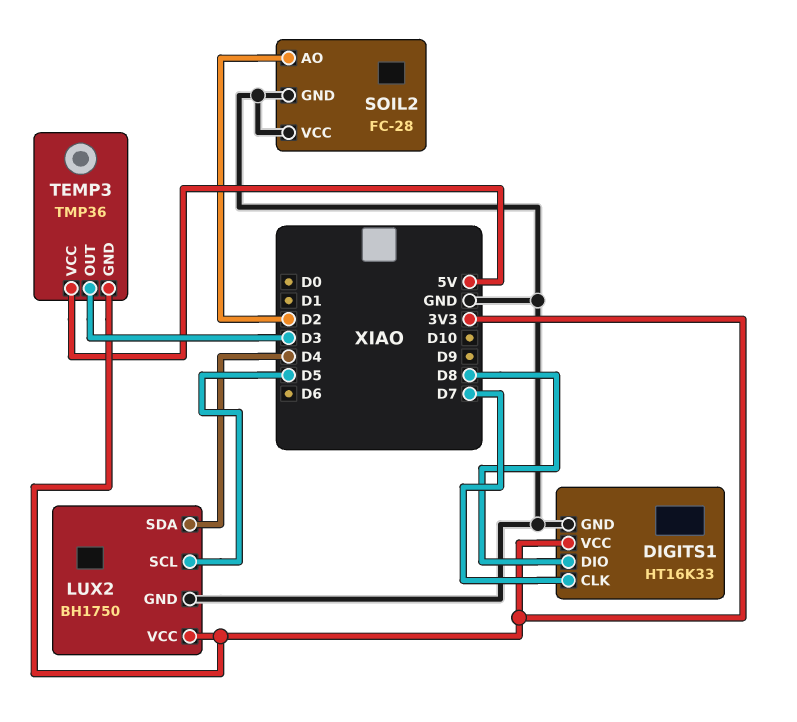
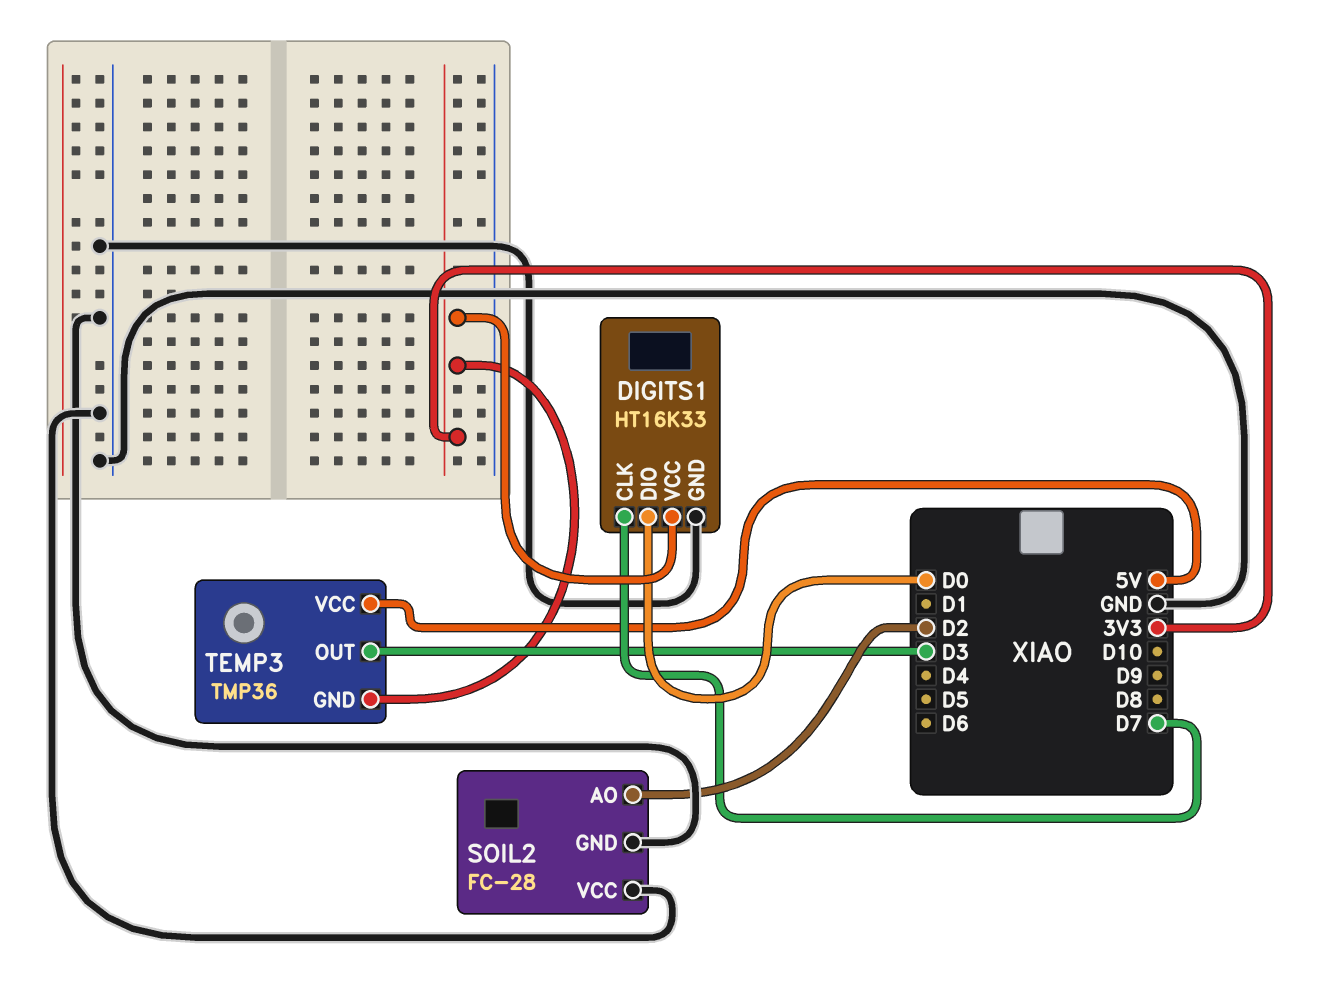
DIGITS1 pin DIO: D8 -> D0
LUX2: BH1750 -> none
LUX2 pin GND: GND -> none
LUX2 pin SCL: D5 -> none
LUX2 pin SDA: D4 -> none
LUX2 pin VCC: 3V3 -> none

